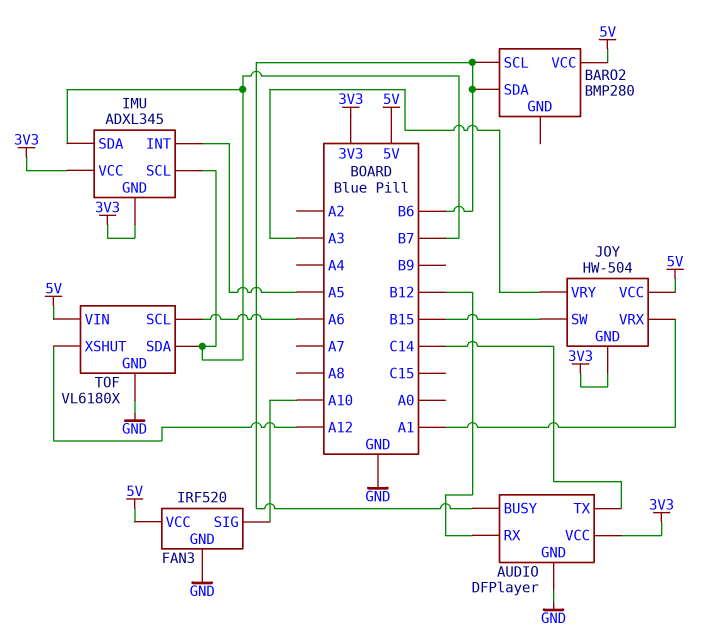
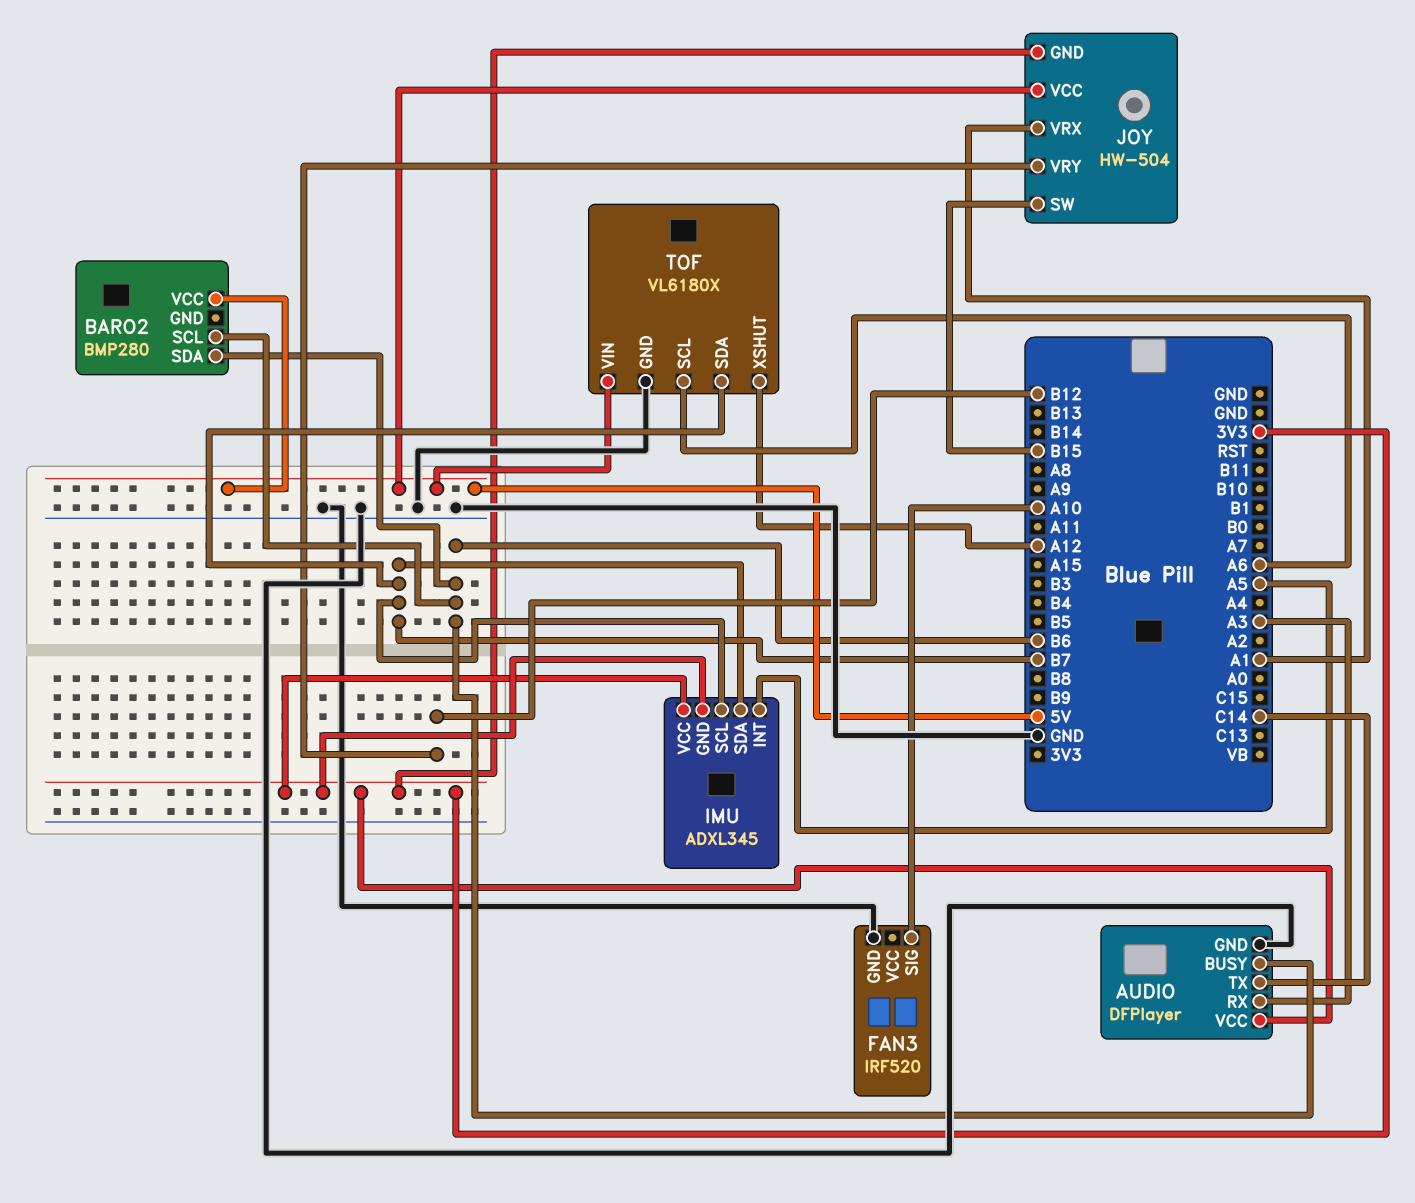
AUDIO pin RX: B12 -> A3
FAN3 pin VCC: 5V -> none
JOY pin VRY: A3 -> B12

